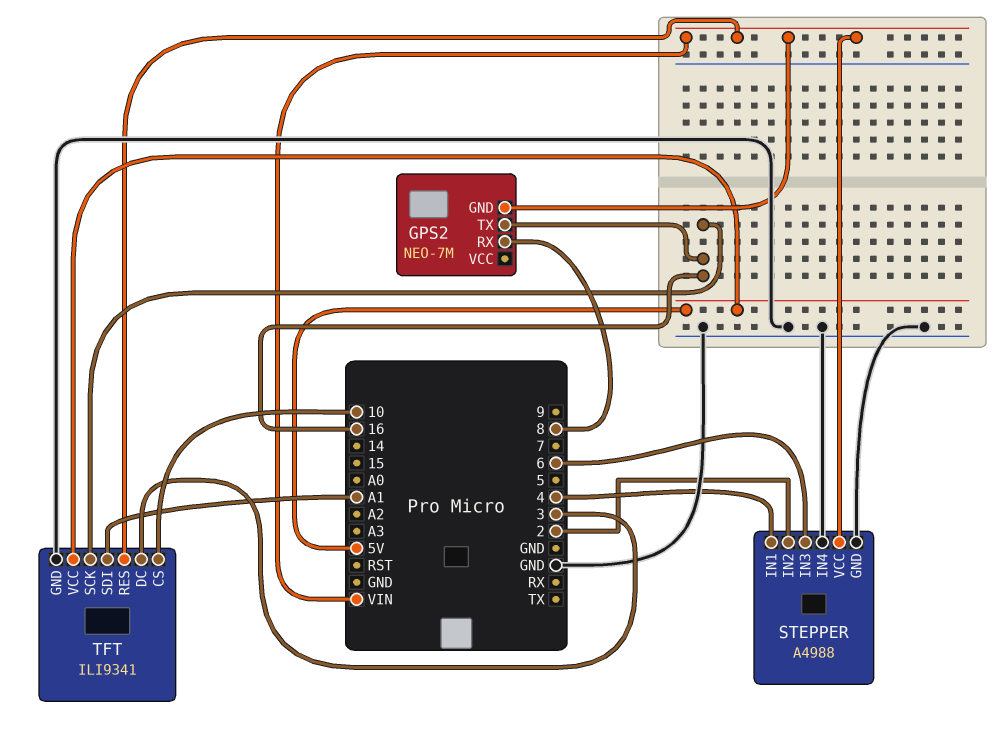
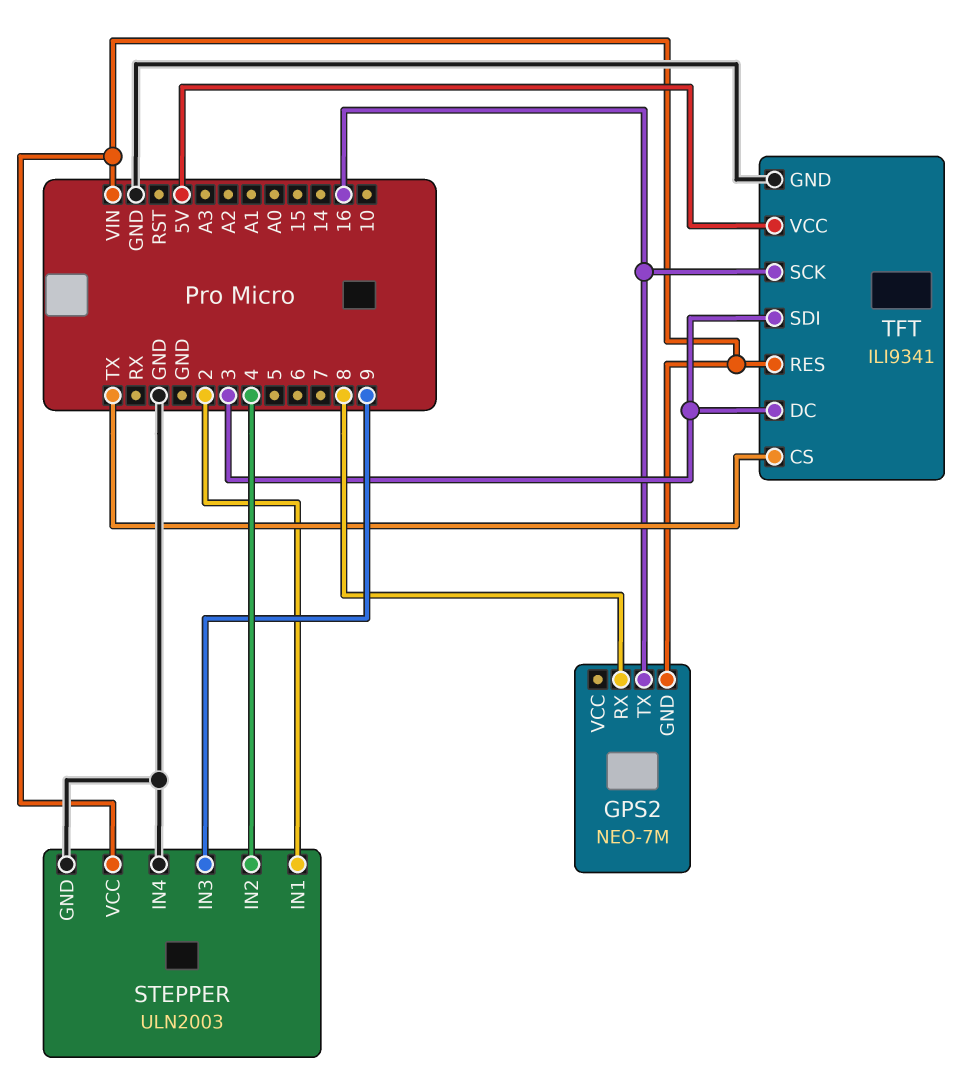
STEPPER: A4988 -> ULN2003
STEPPER pin IN1: 4 -> 2
STEPPER pin IN2: 2 -> 4
STEPPER pin IN3: 6 -> 9
TFT pin CS: 10 -> TX
TFT pin SDI: A1 -> 3

